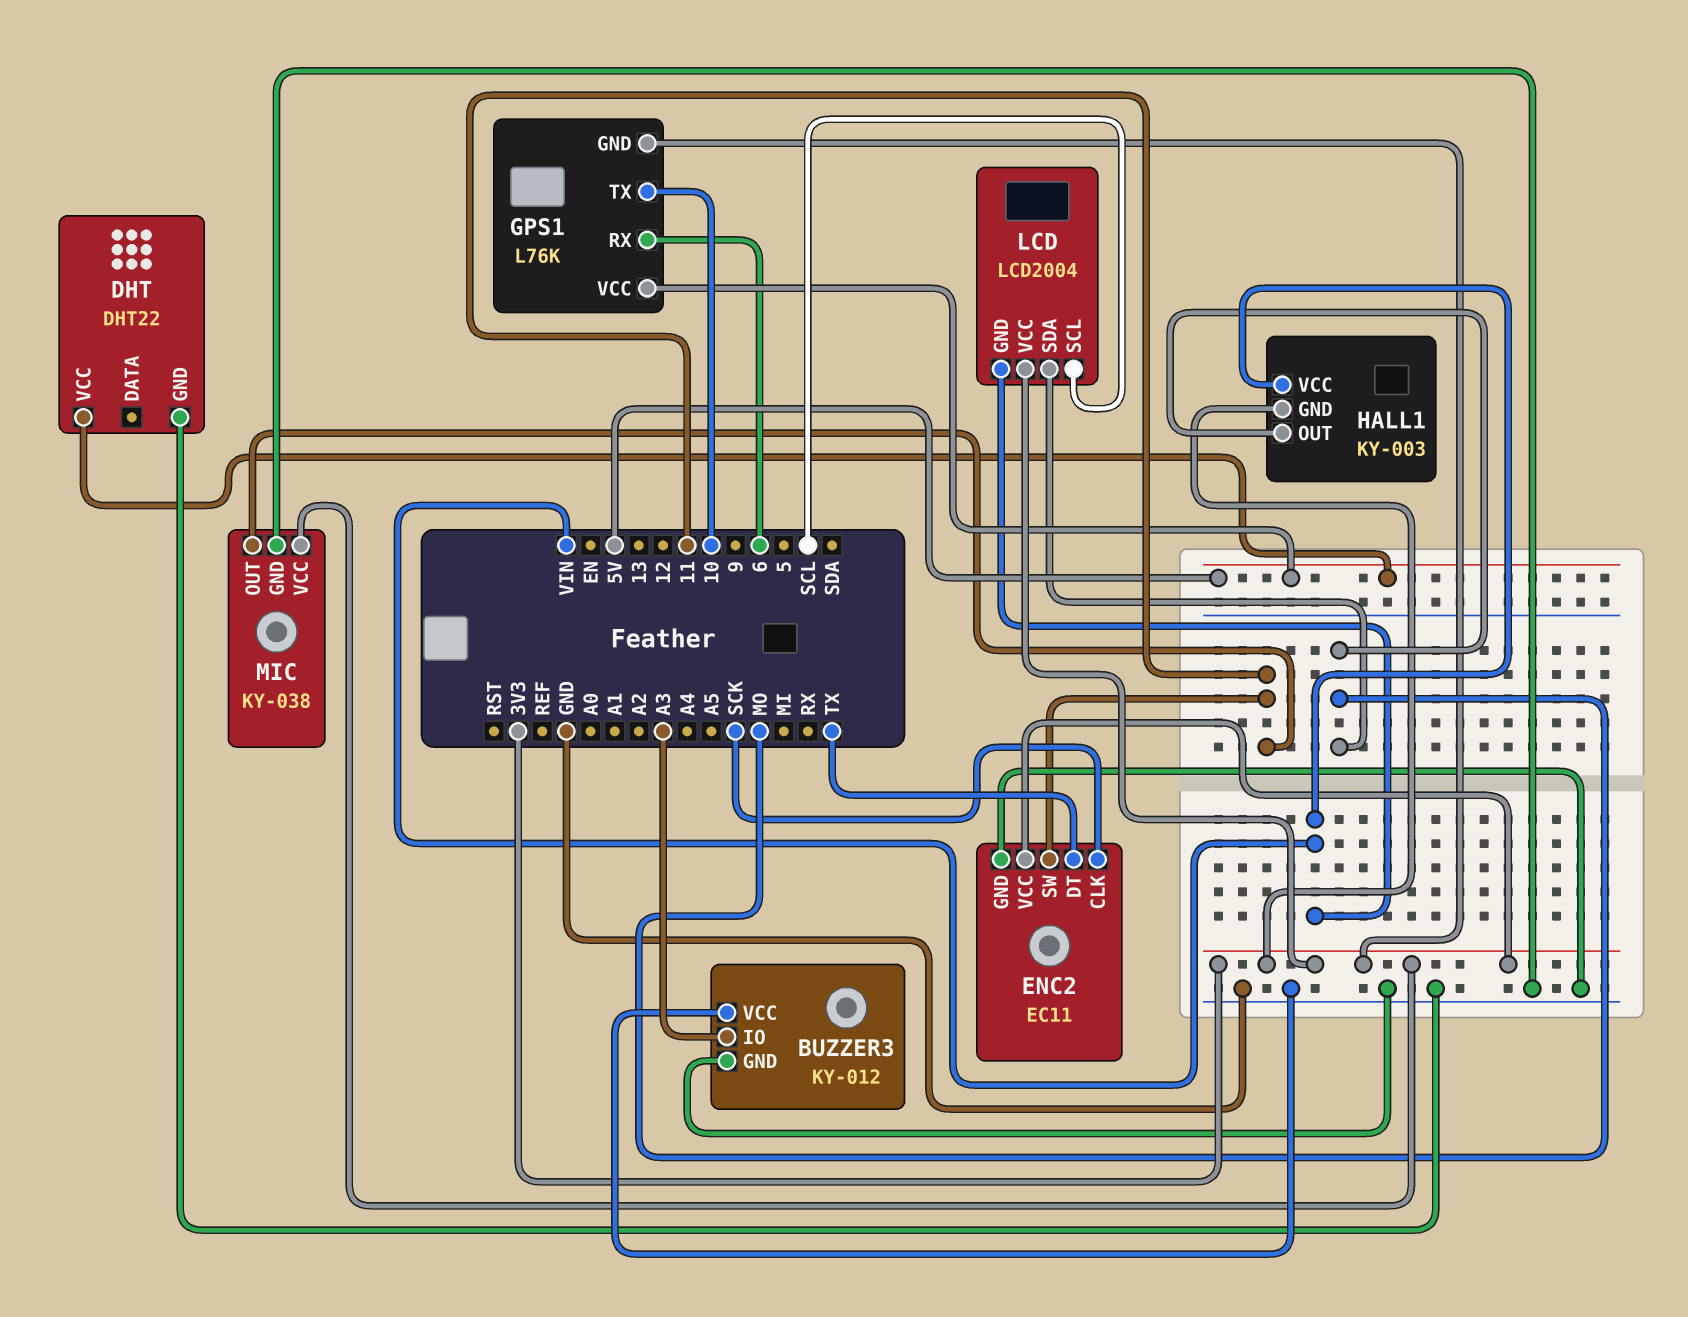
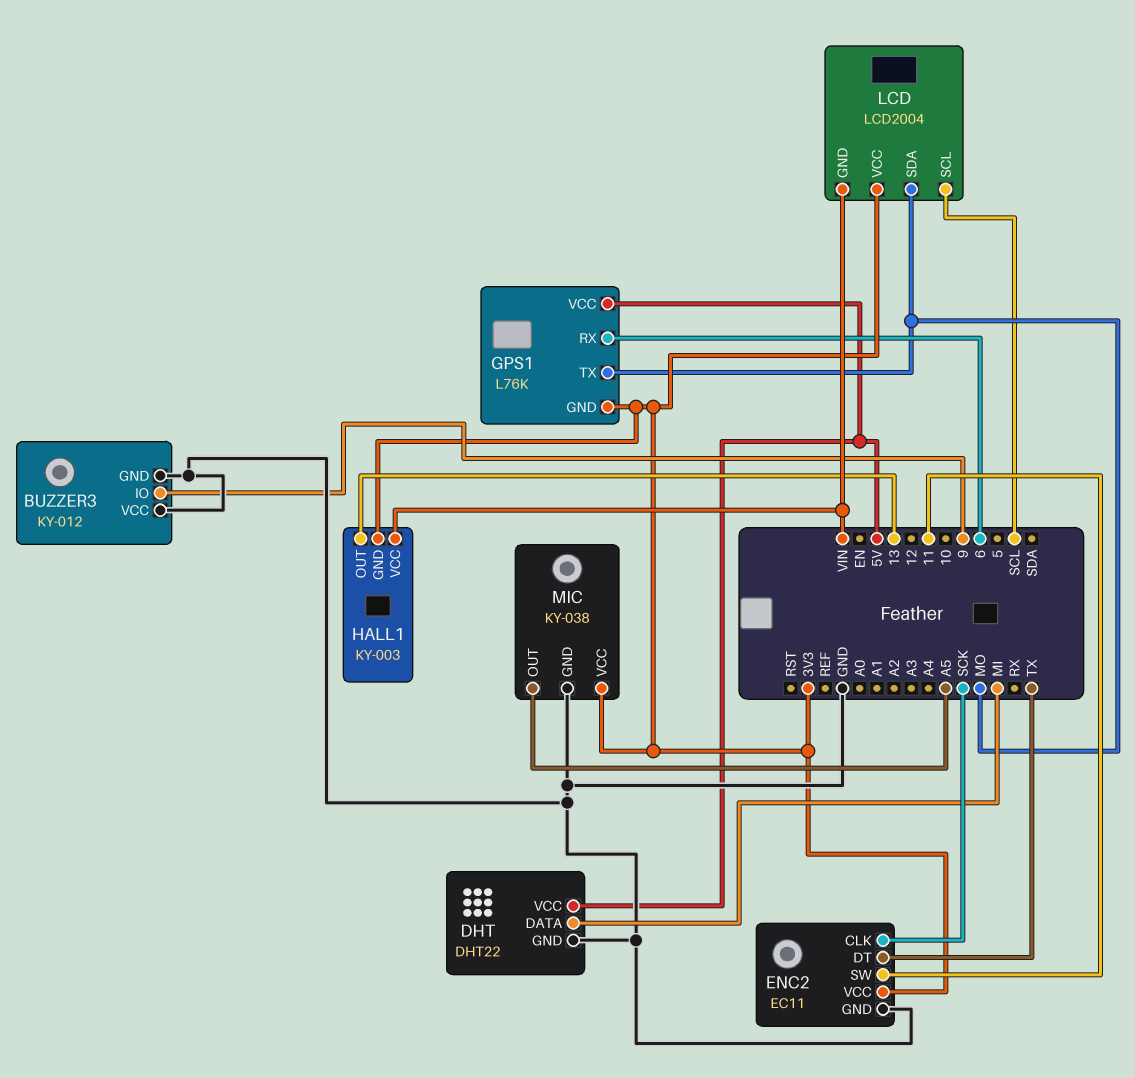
BUZZER3 pin IO: A3 -> 9
DHT pin DATA: none -> MI
GPS1 pin TX: 10 -> MO
HALL1 pin OUT: MO -> 13
MIC pin OUT: 11 -> A5

